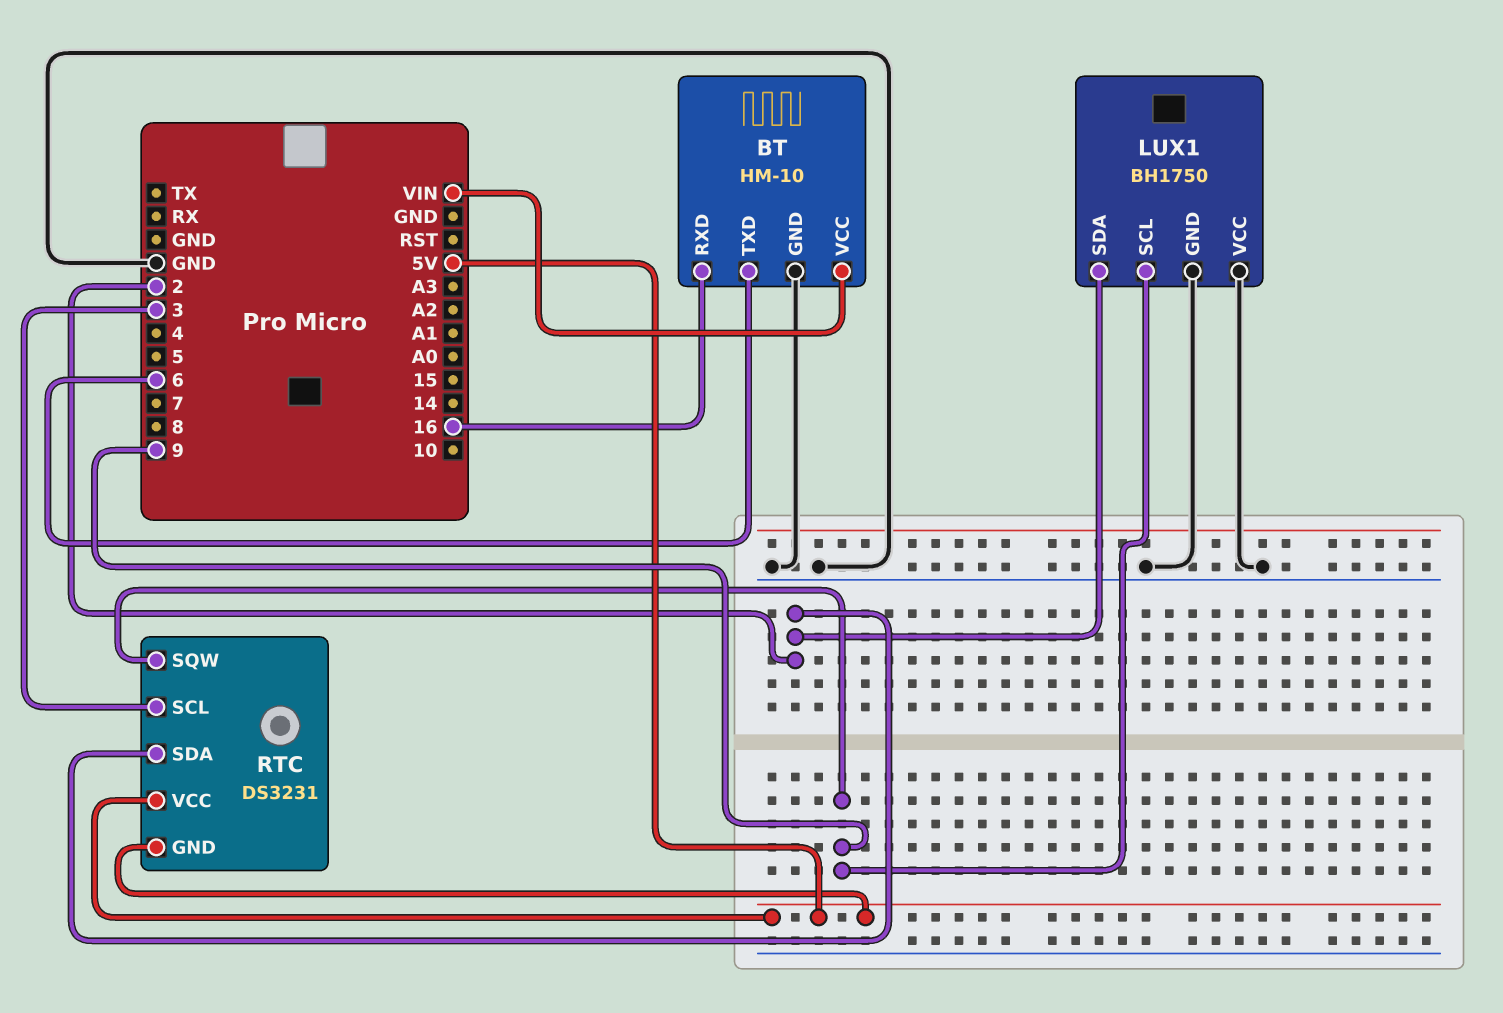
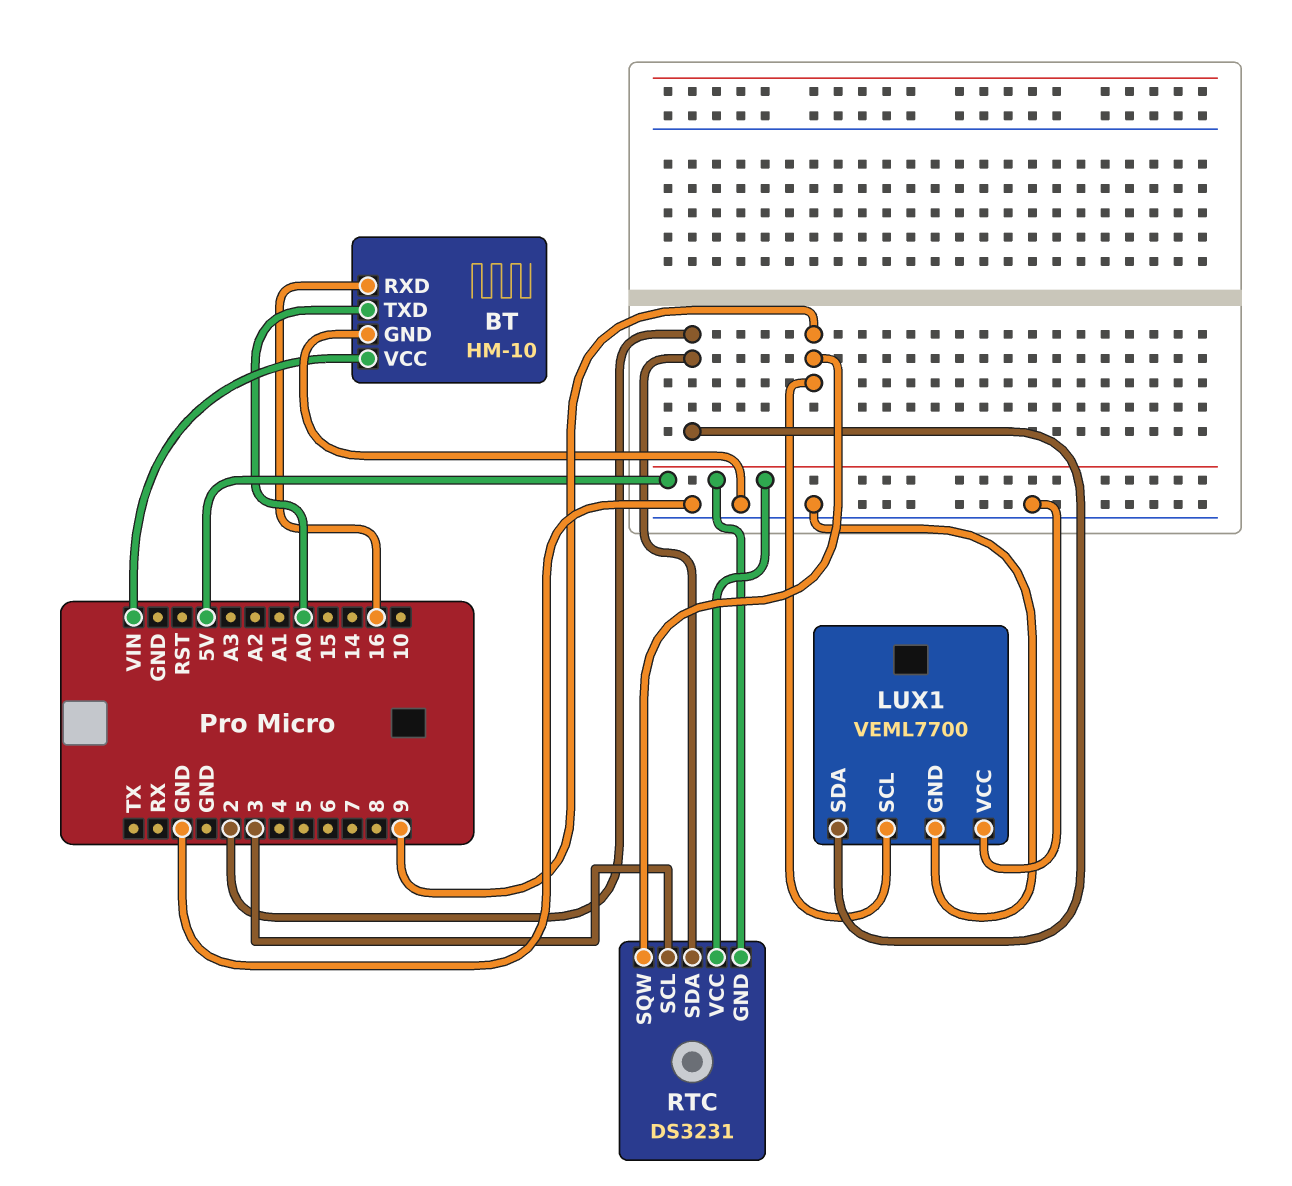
BT pin TXD: 6 -> A0
LUX1: BH1750 -> VEML7700

